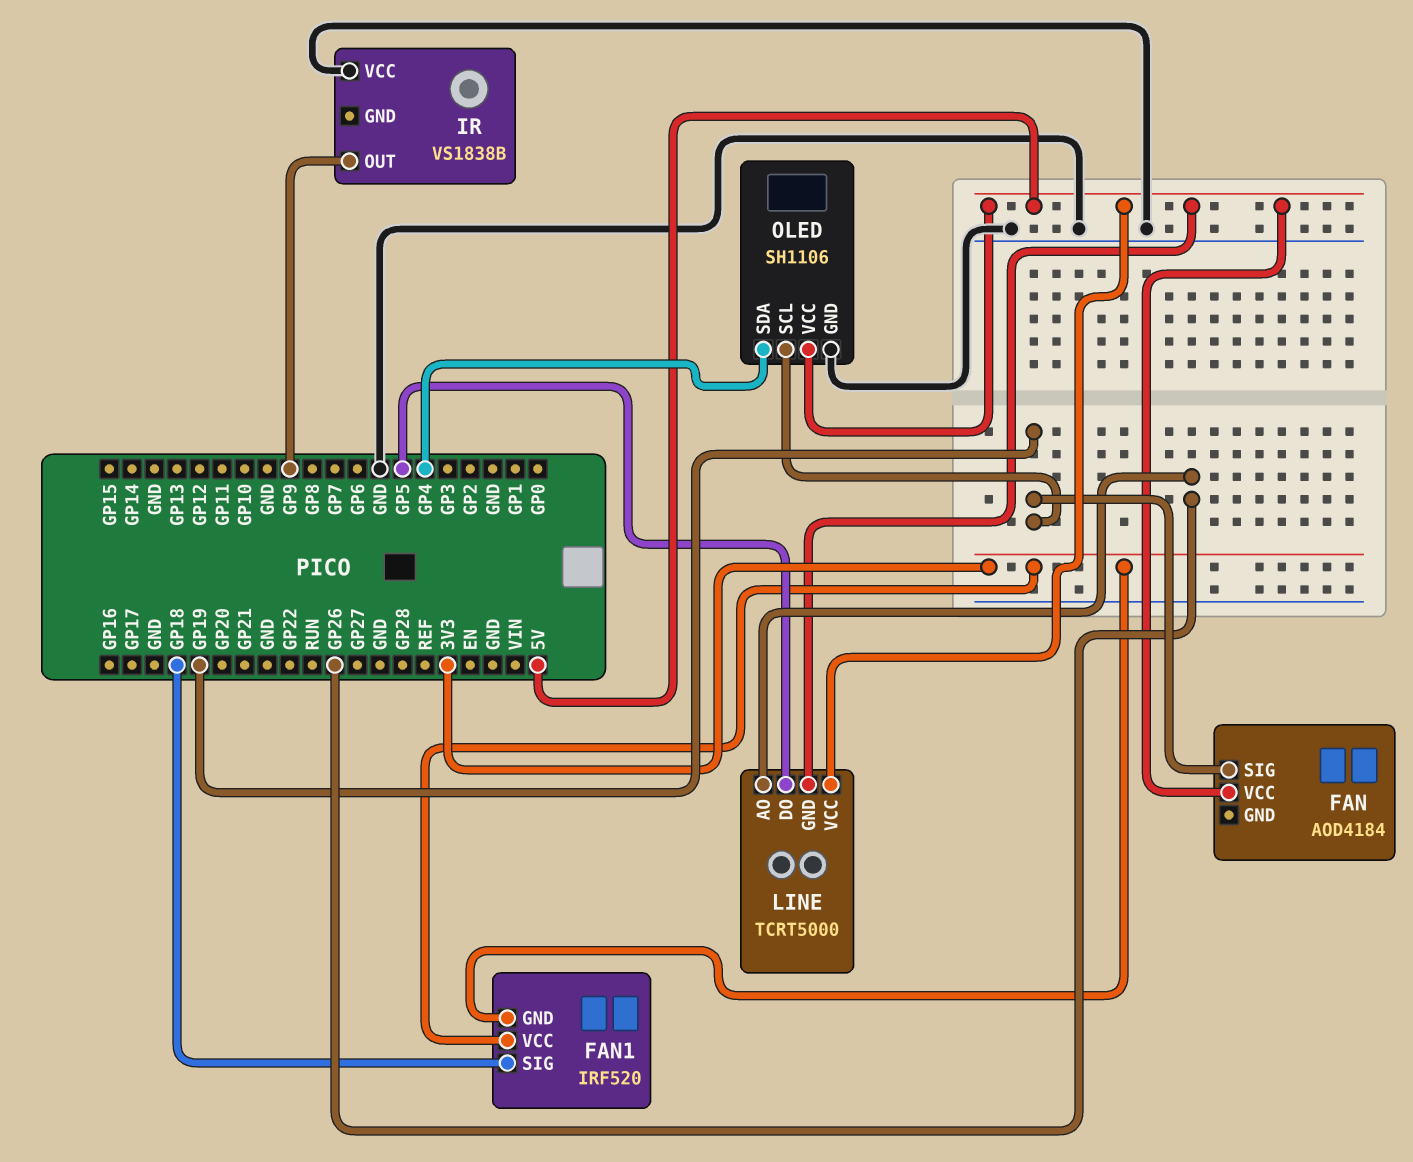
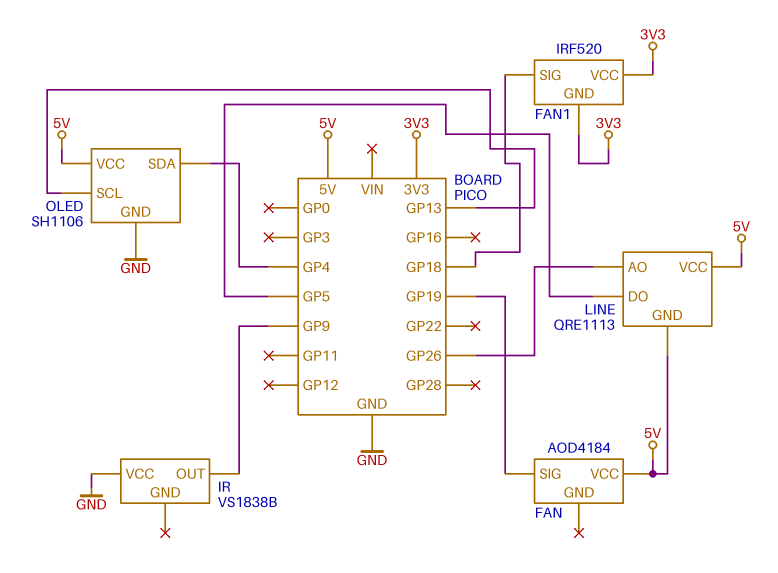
LINE: TCRT5000 -> QRE1113
OLED pin SCL: GP19 -> GP13

